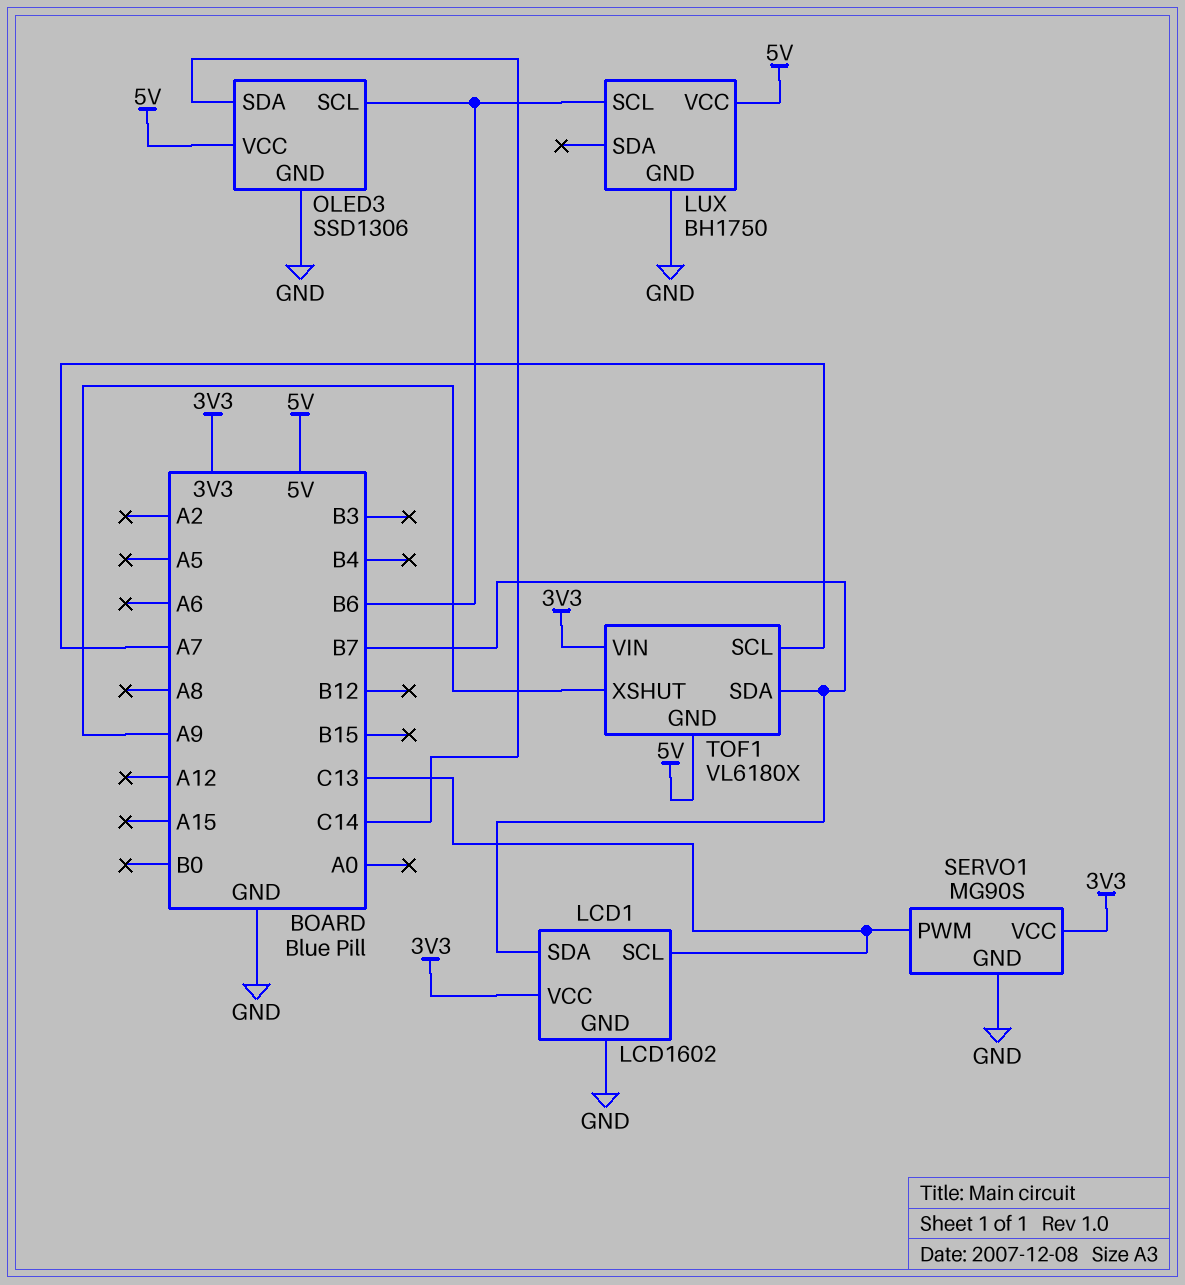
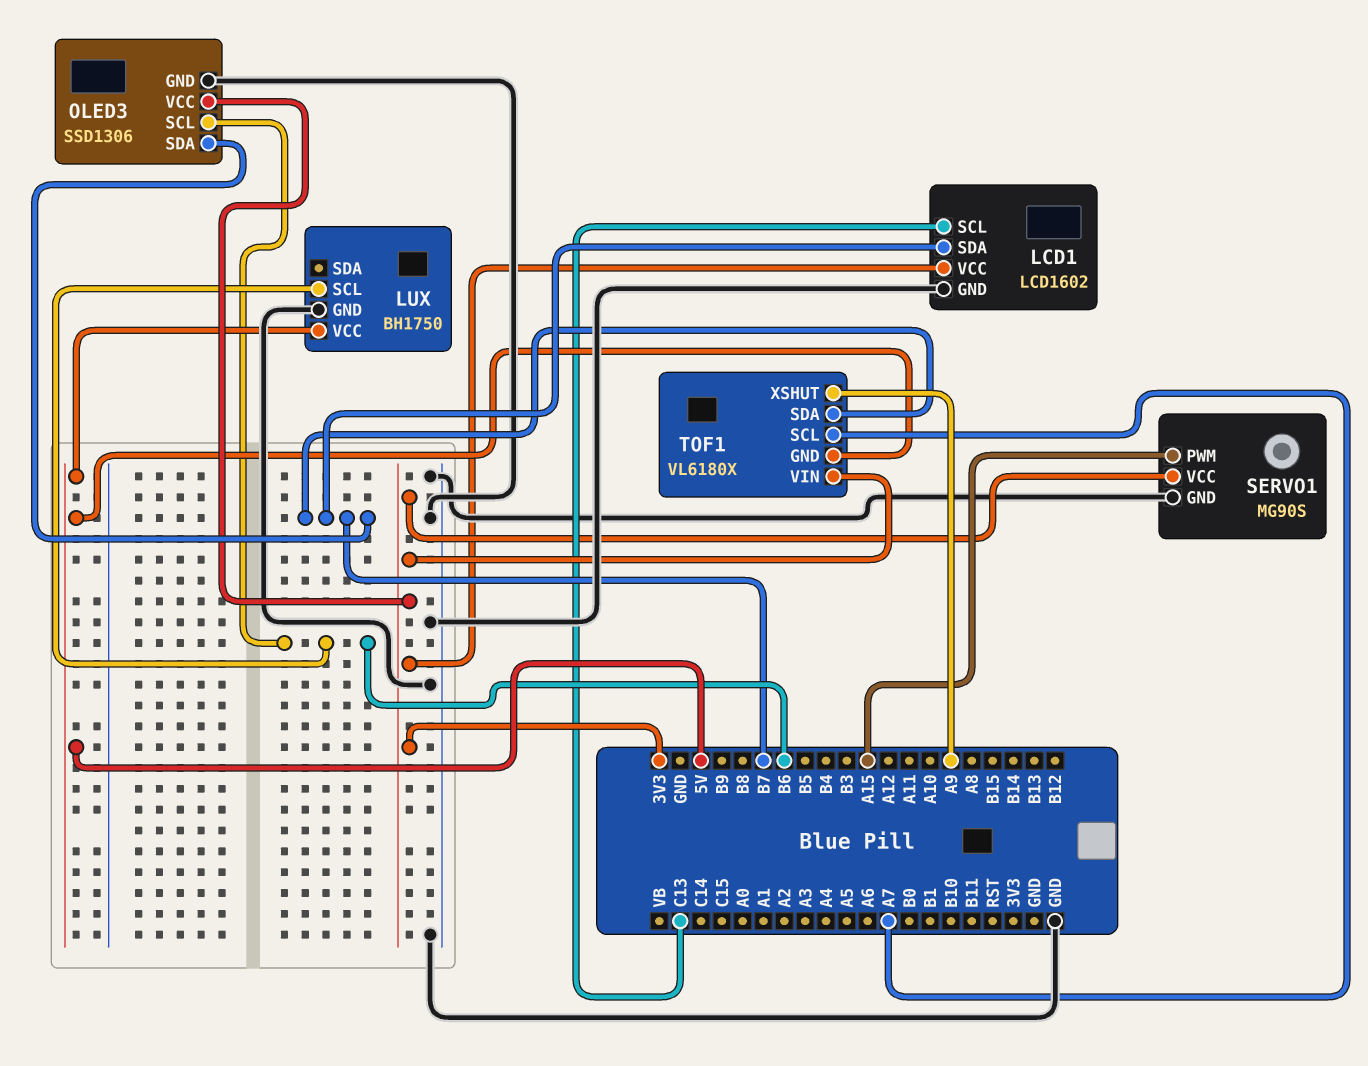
OLED3 pin SDA: C14 -> B7
OLED3 pin VCC: 5V -> 3V3
SERVO1 pin PWM: C13 -> A15

